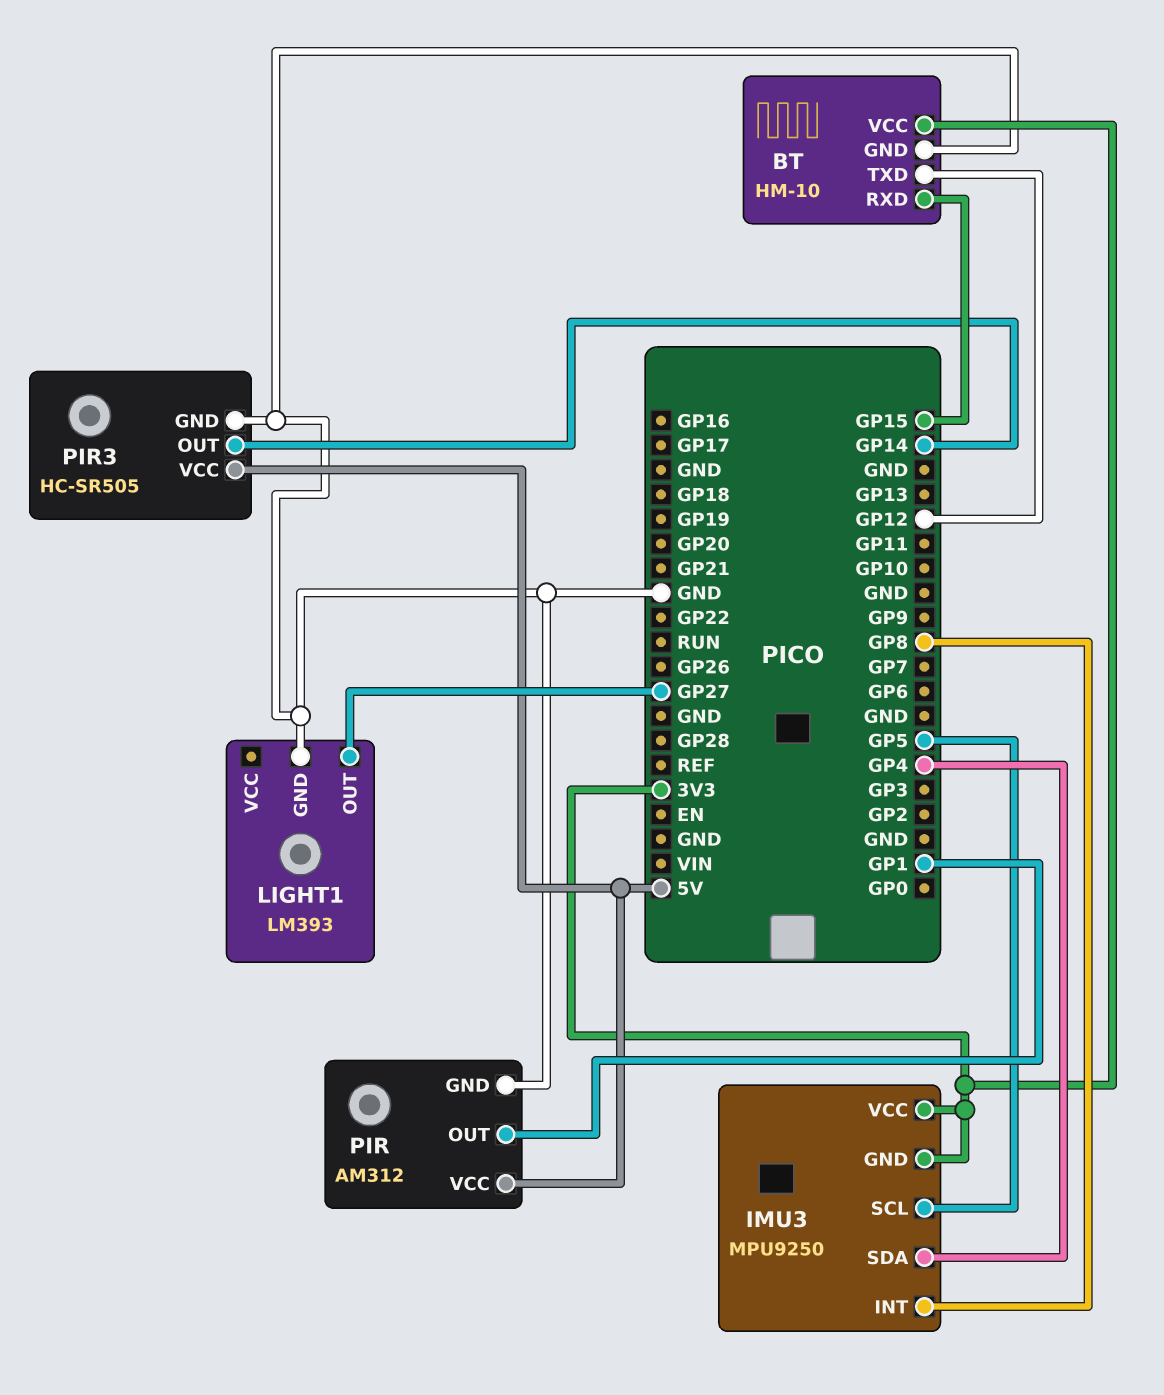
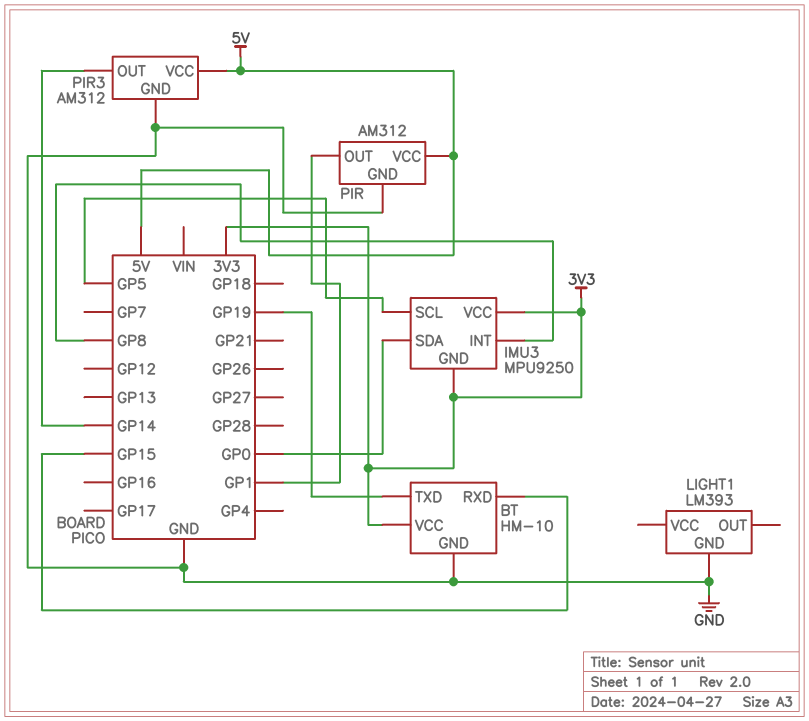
BT pin TXD: GP12 -> GP19
IMU3 pin SDA: GP4 -> GP0
LIGHT1 pin OUT: GP27 -> none
PIR3: HC-SR505 -> AM312

